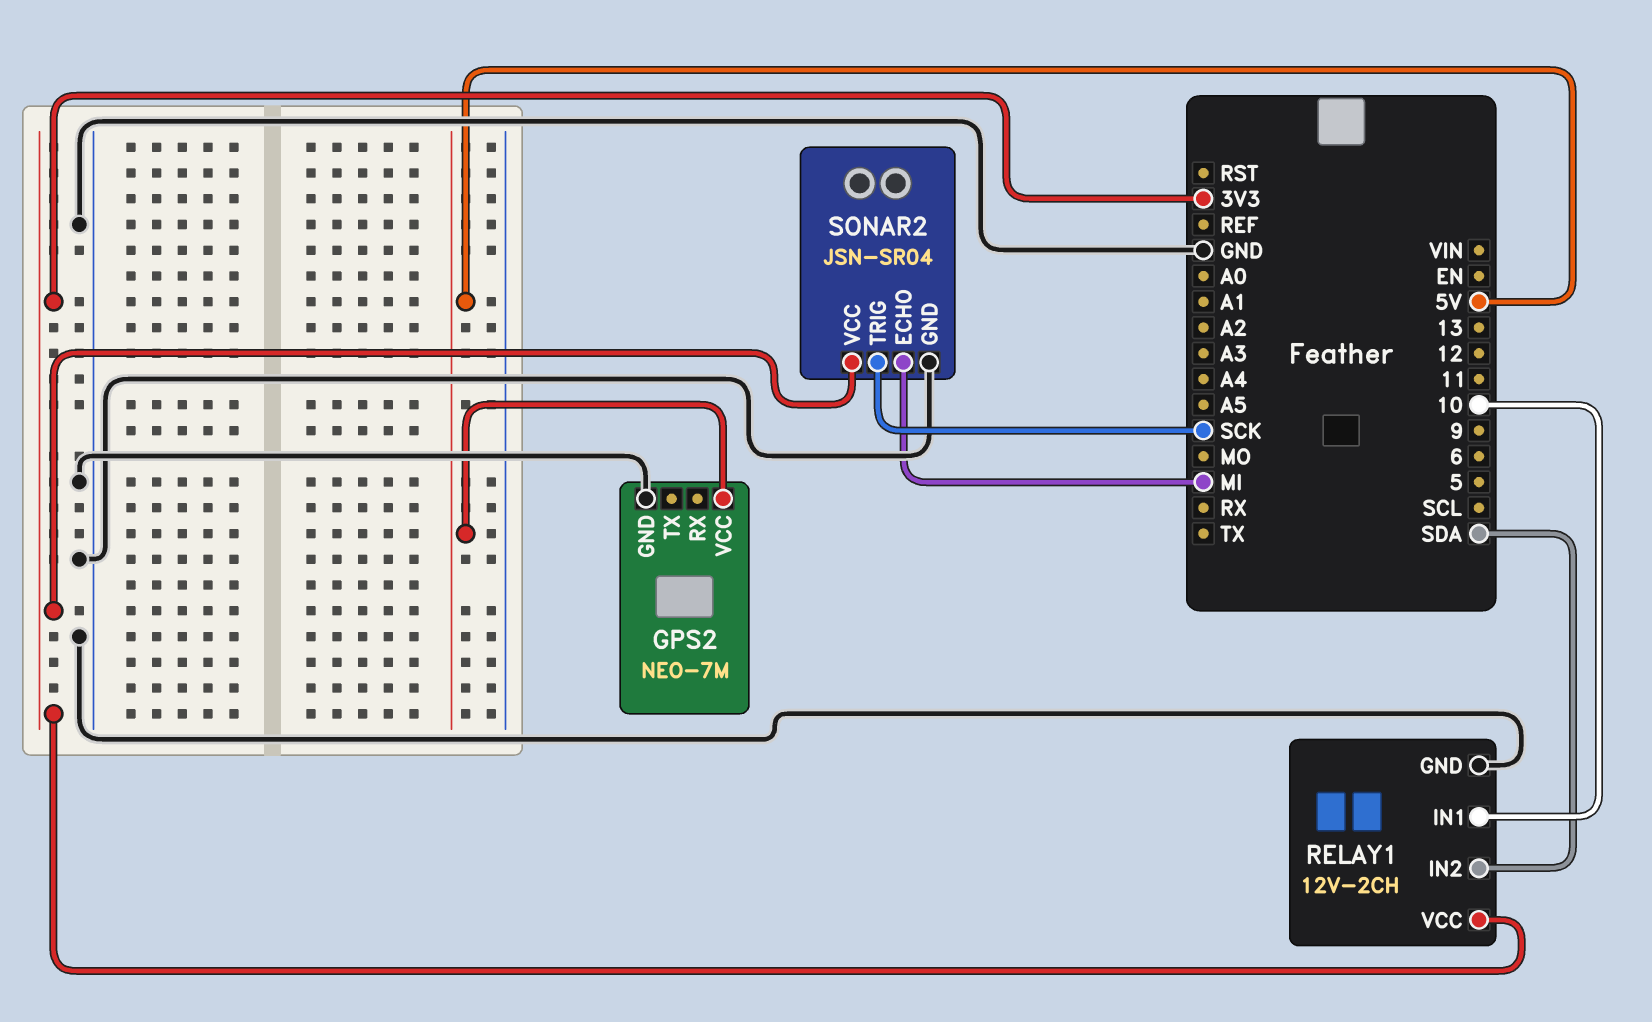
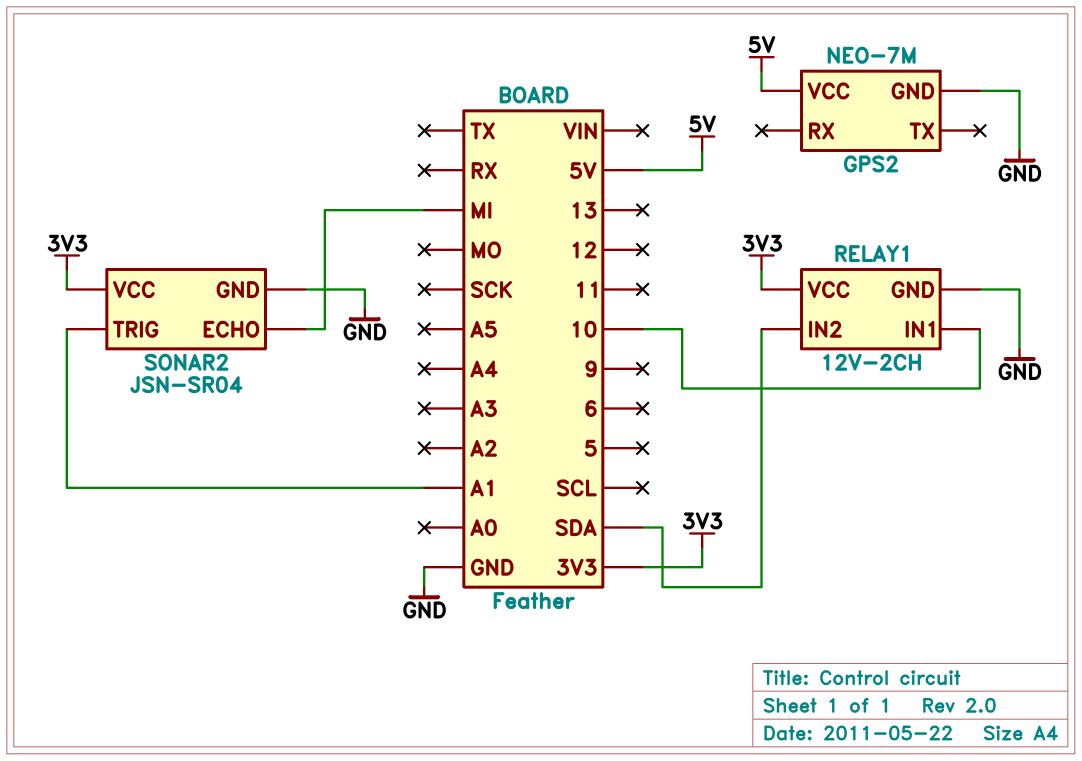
SONAR2 pin TRIG: SCK -> A1

